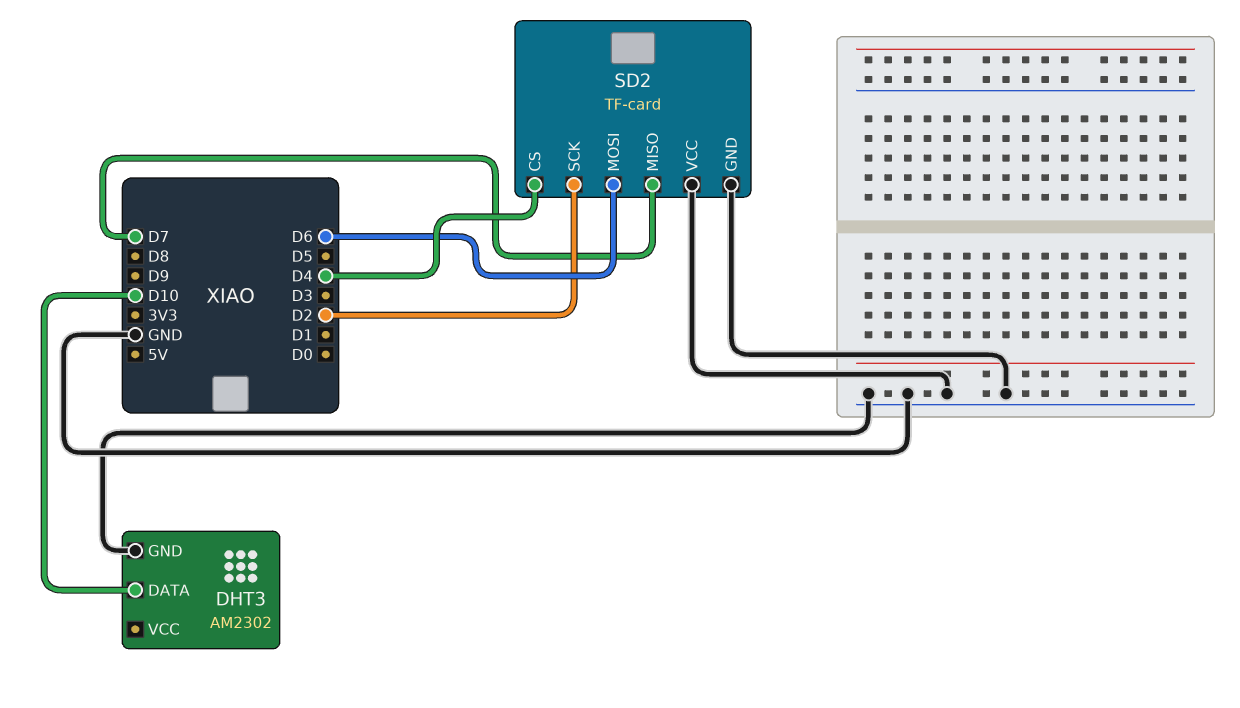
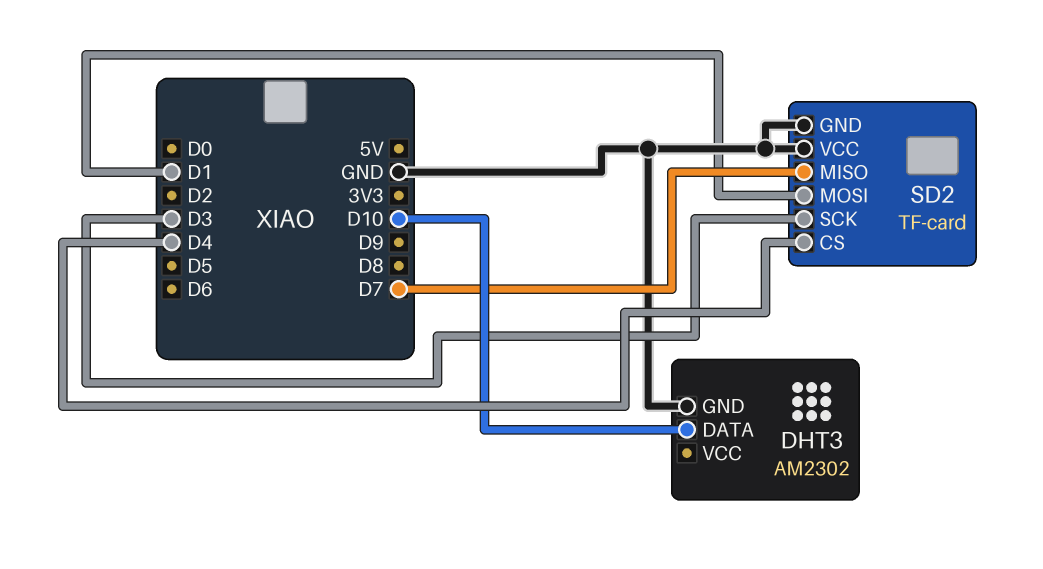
SD2 pin MOSI: D6 -> D1
SD2 pin SCK: D2 -> D3

